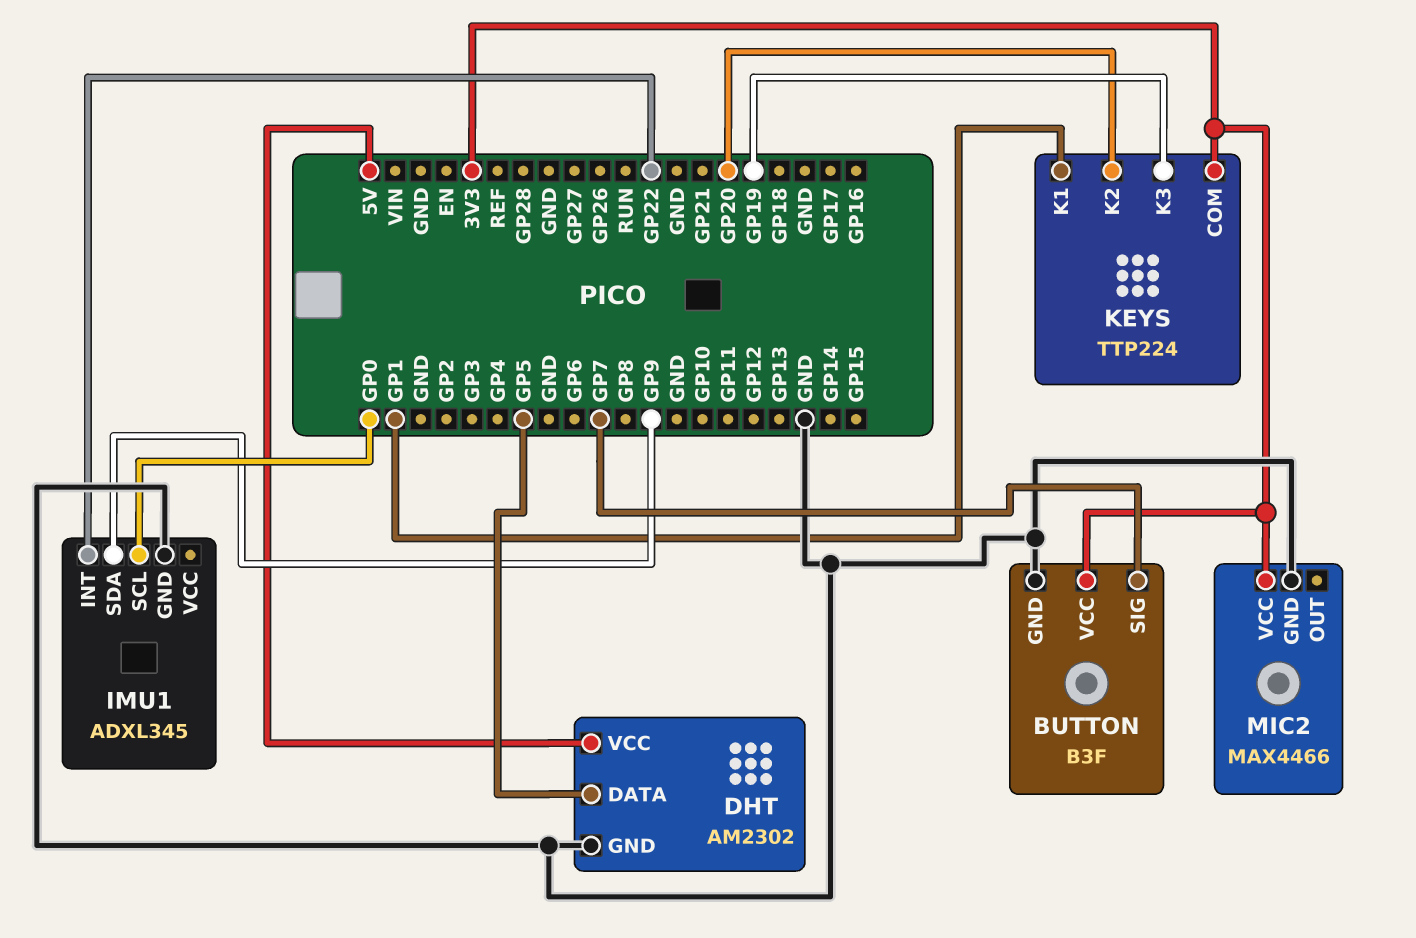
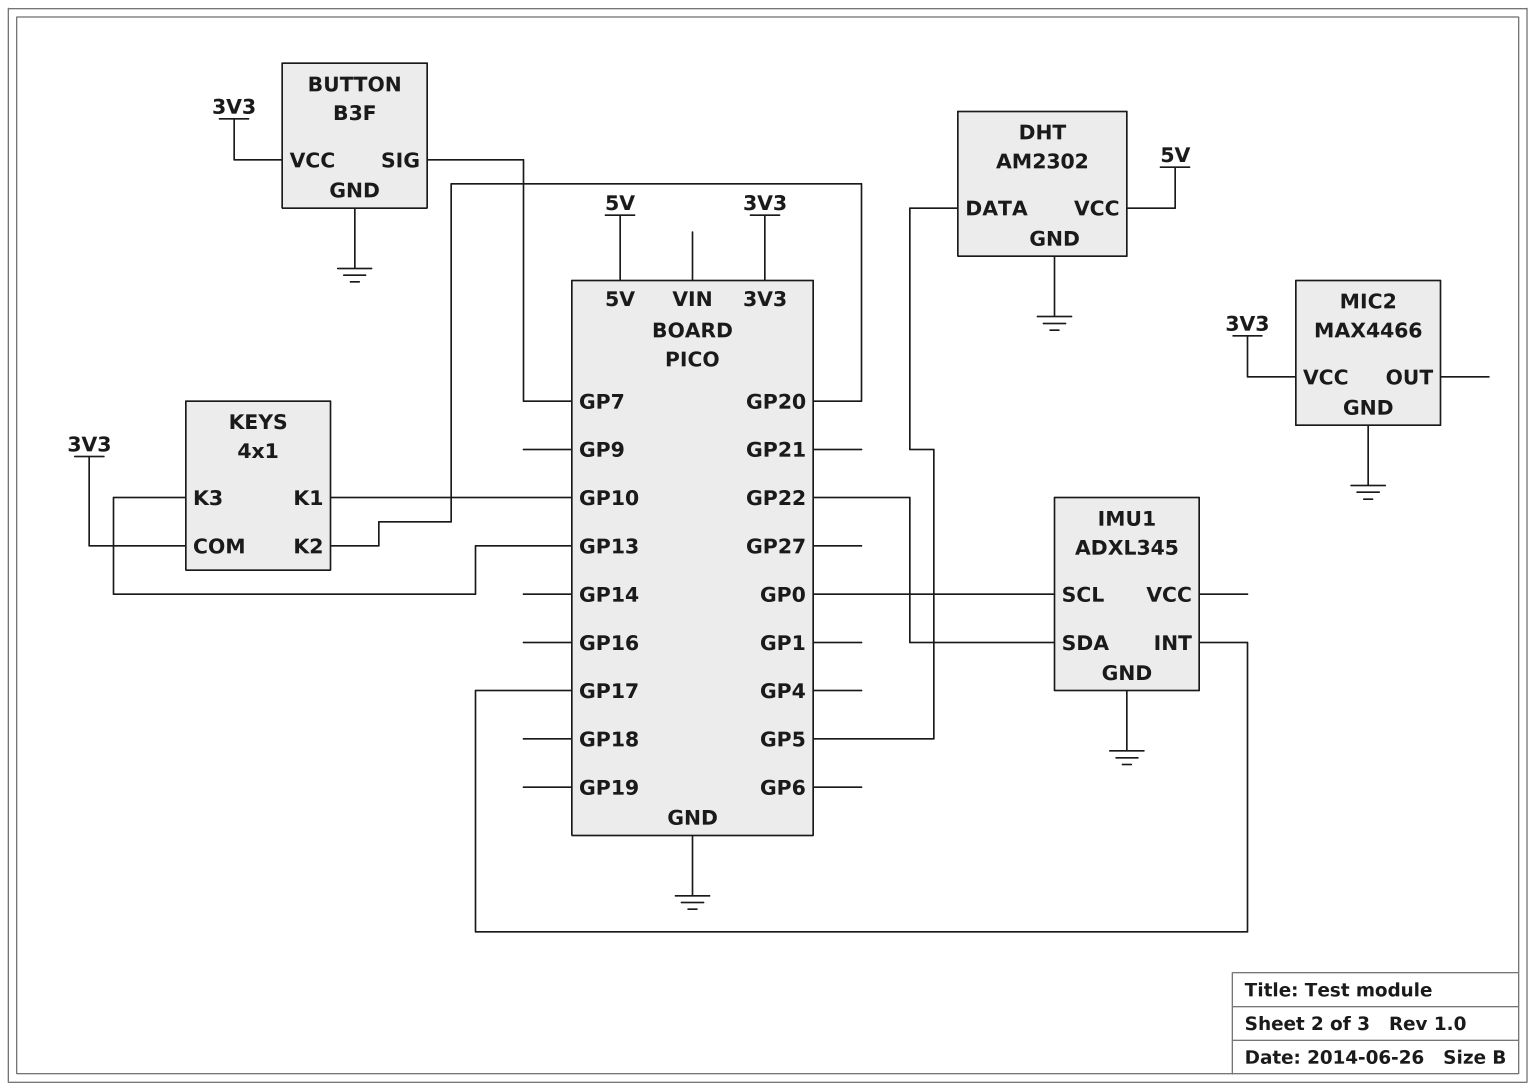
IMU1 pin INT: GP22 -> GP17
IMU1 pin SDA: GP9 -> GP22
KEYS: TTP224 -> 4x1
KEYS pin K1: GP1 -> GP10
KEYS pin K3: GP19 -> GP13

